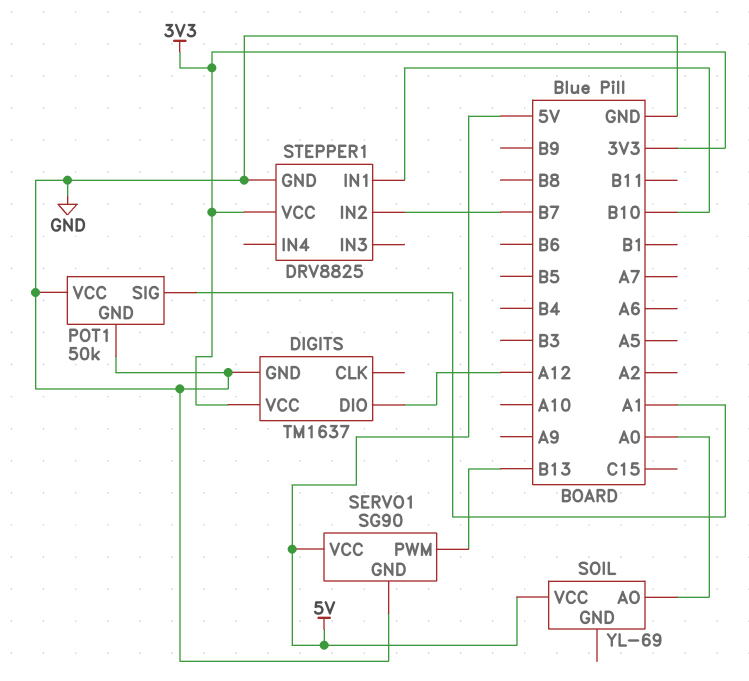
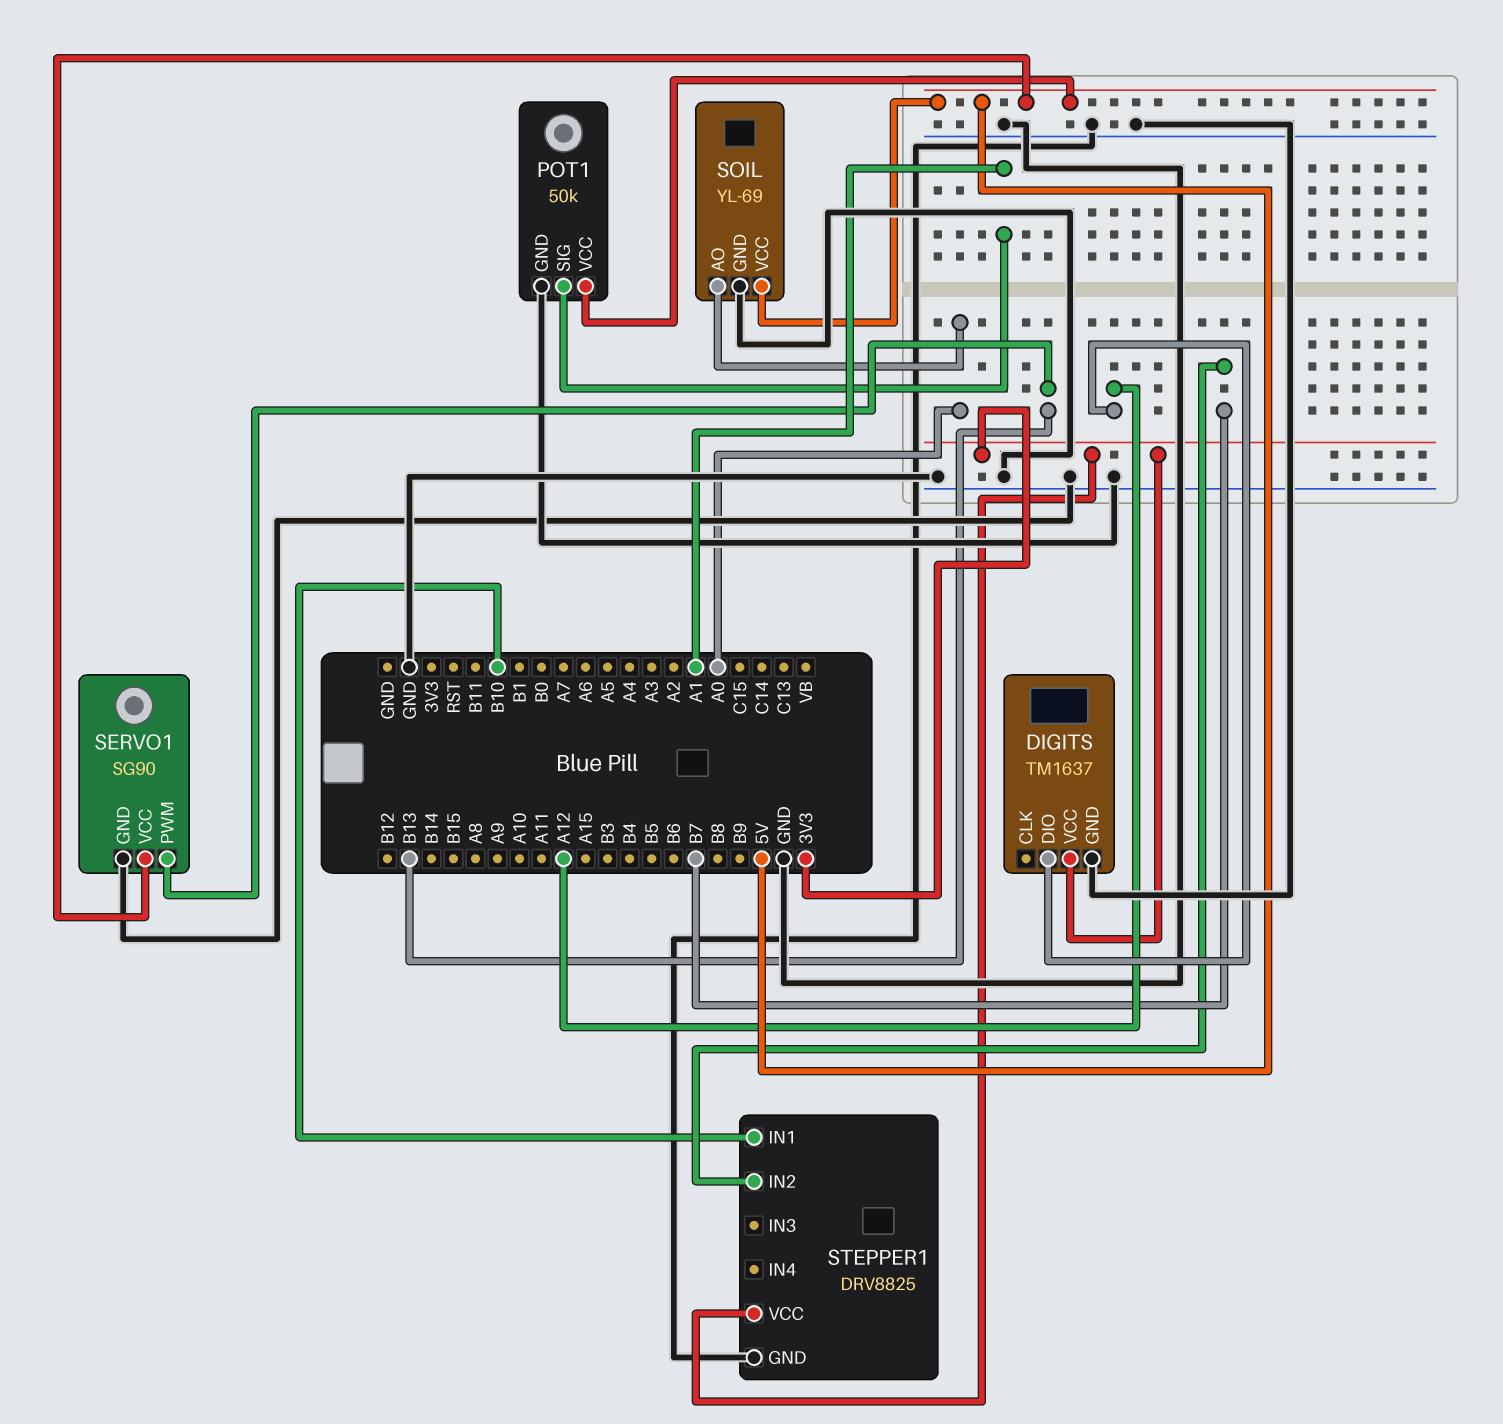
POT1 pin VCC: GND -> 5V
SOIL pin GND: none -> GND

